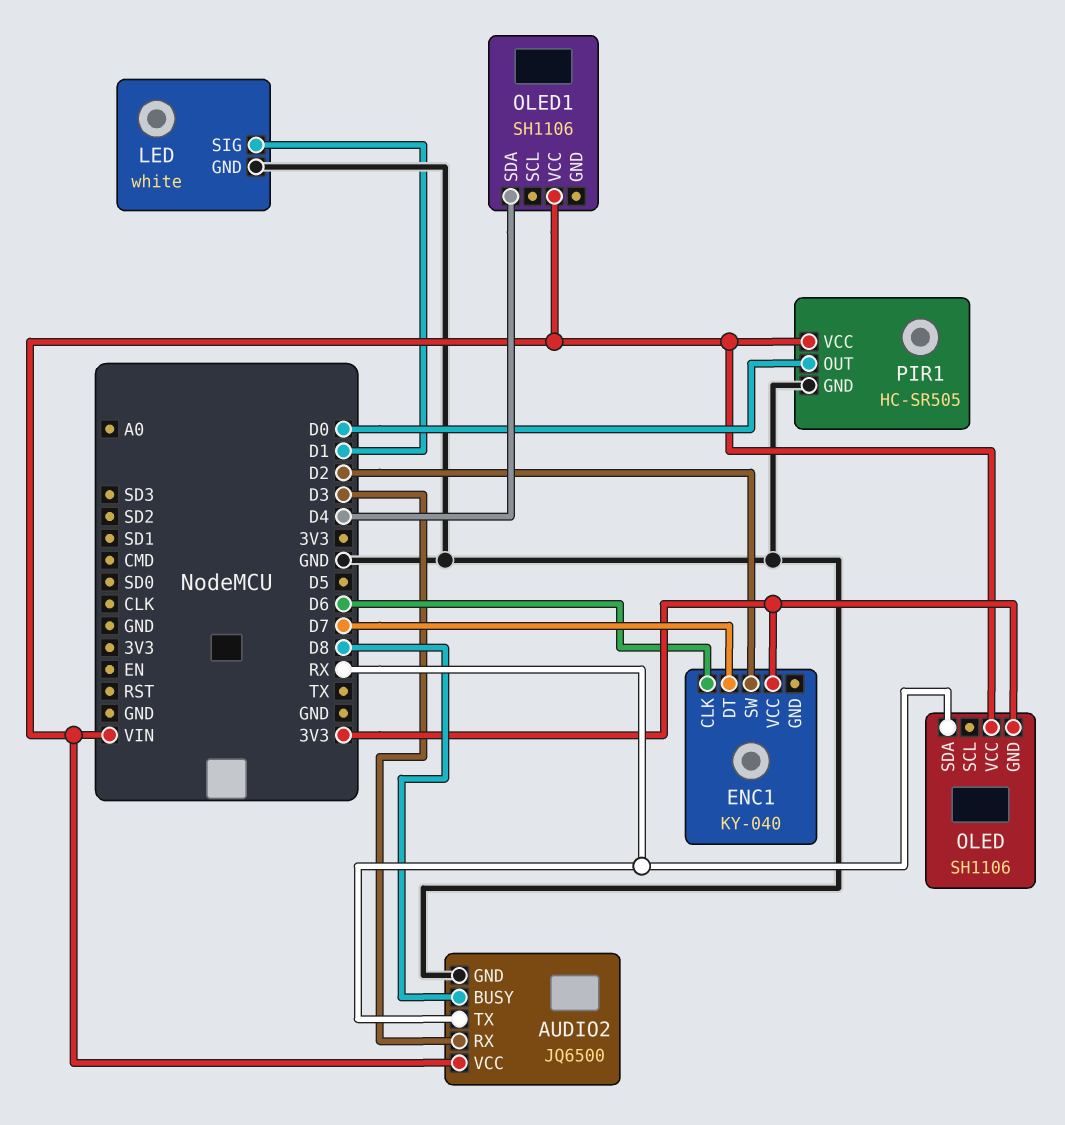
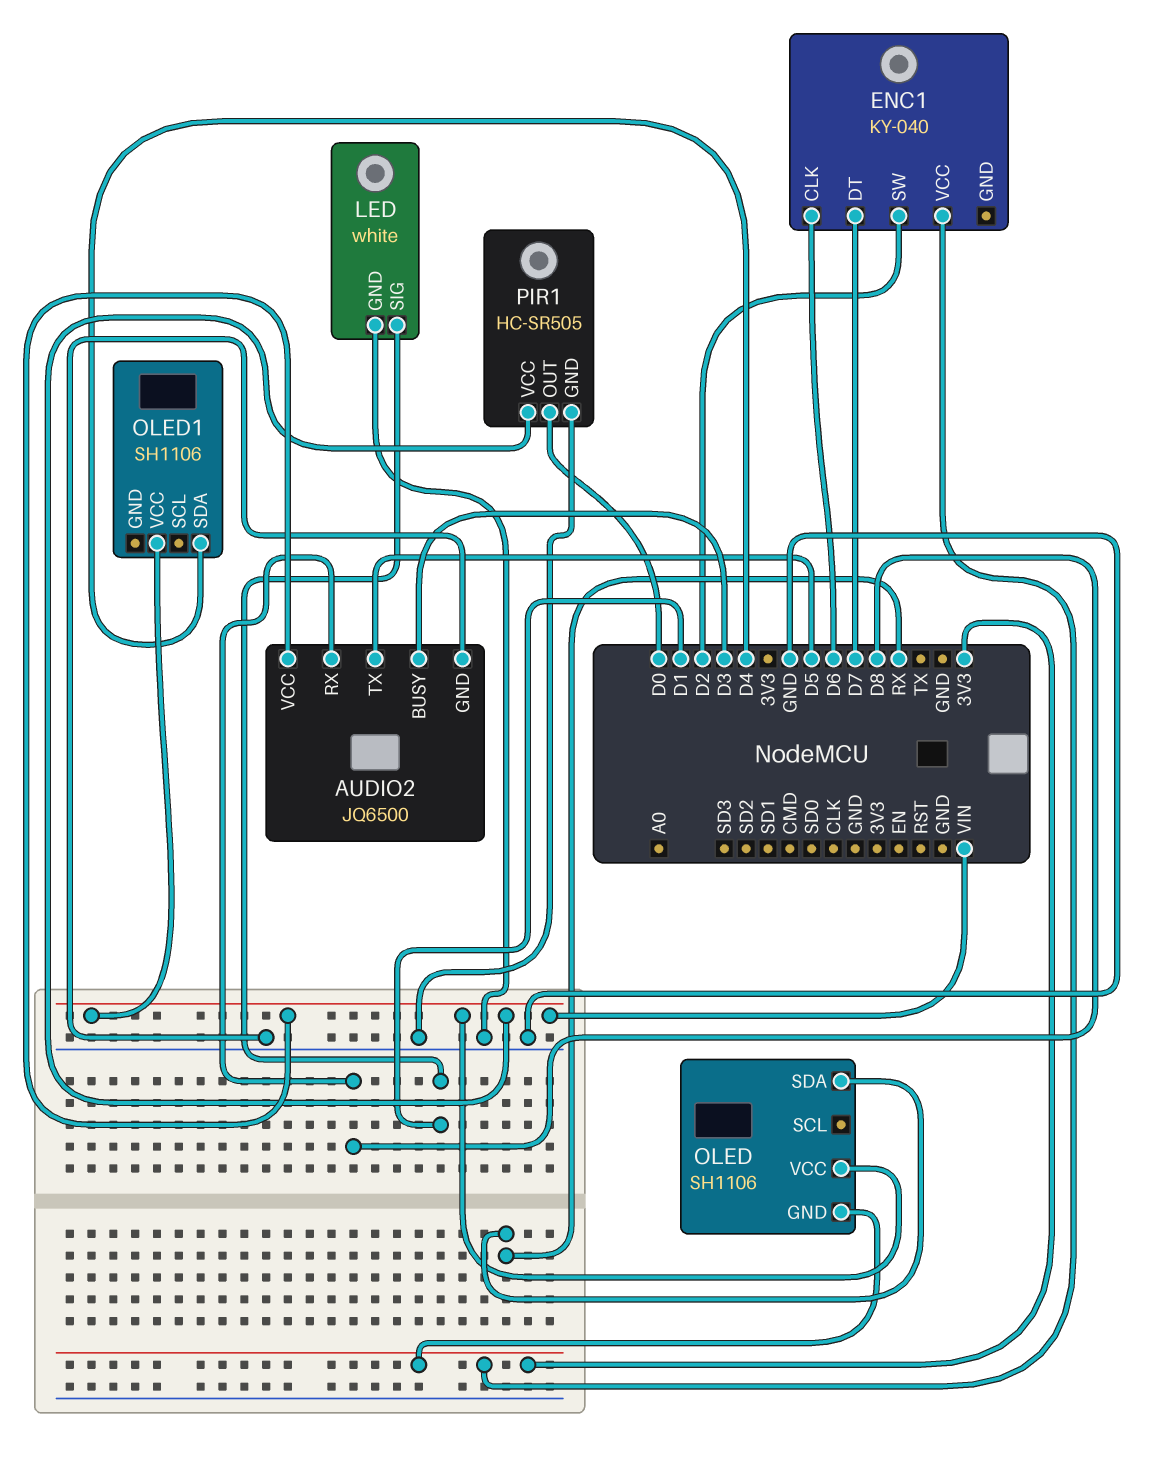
AUDIO2 pin BUSY: D8 -> D3
AUDIO2 pin RX: D3 -> D8
AUDIO2 pin TX: RX -> D5

